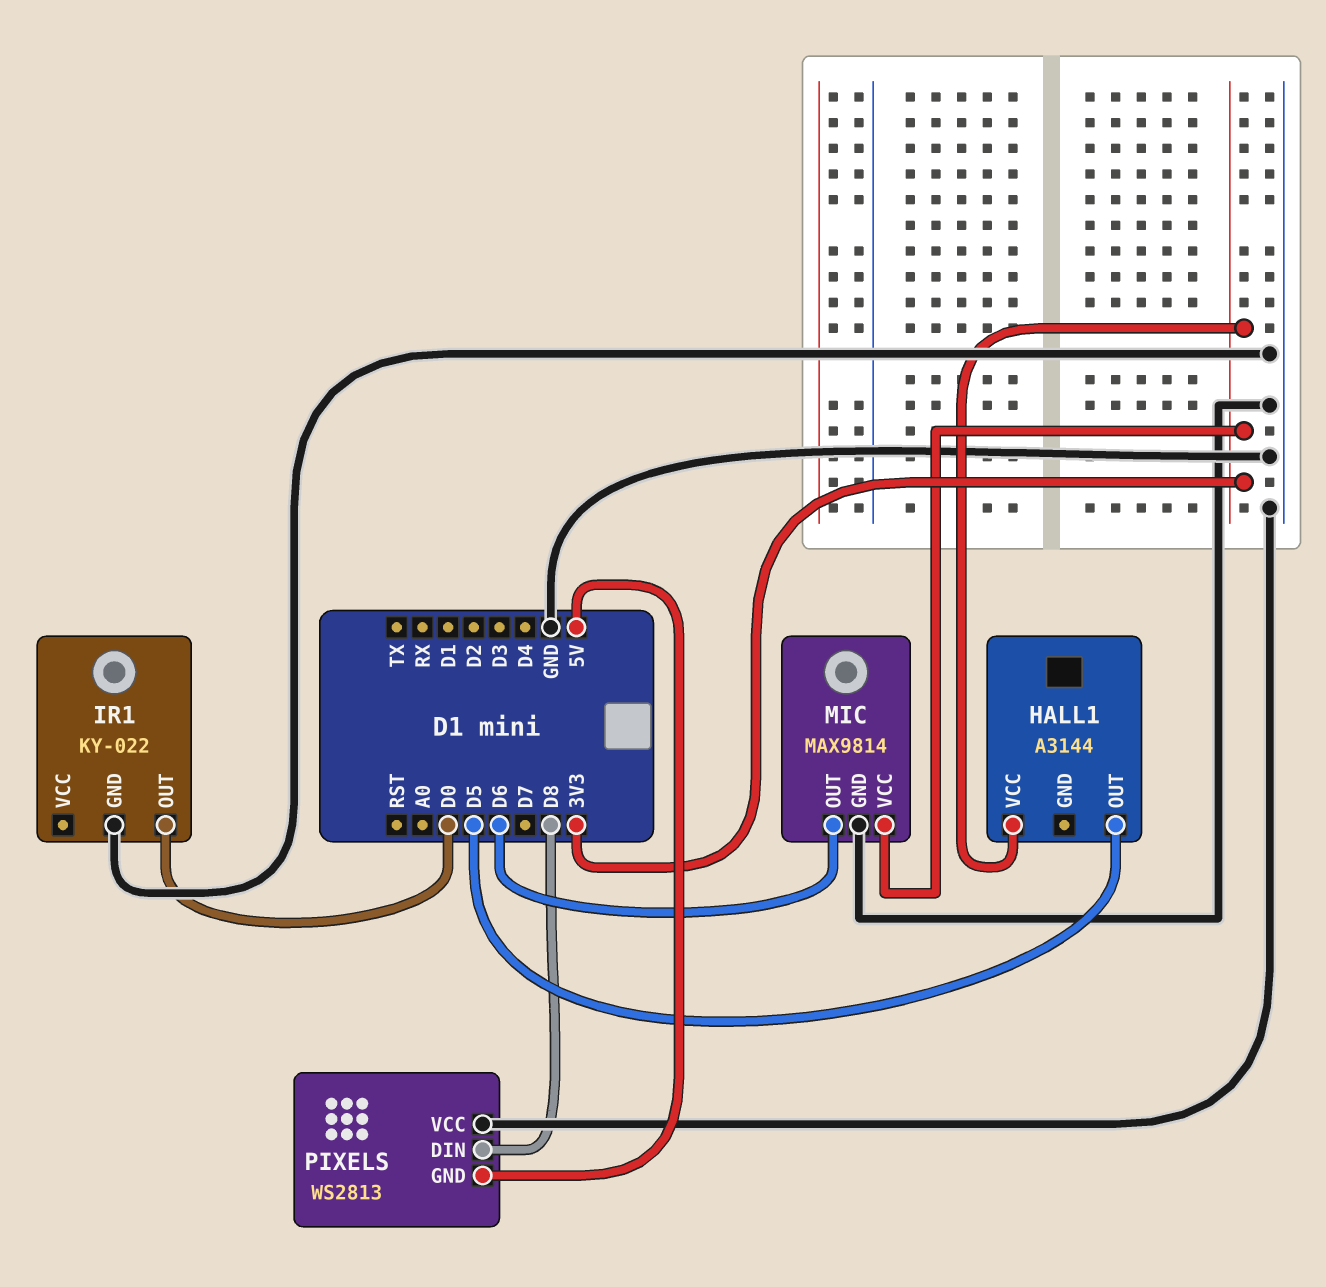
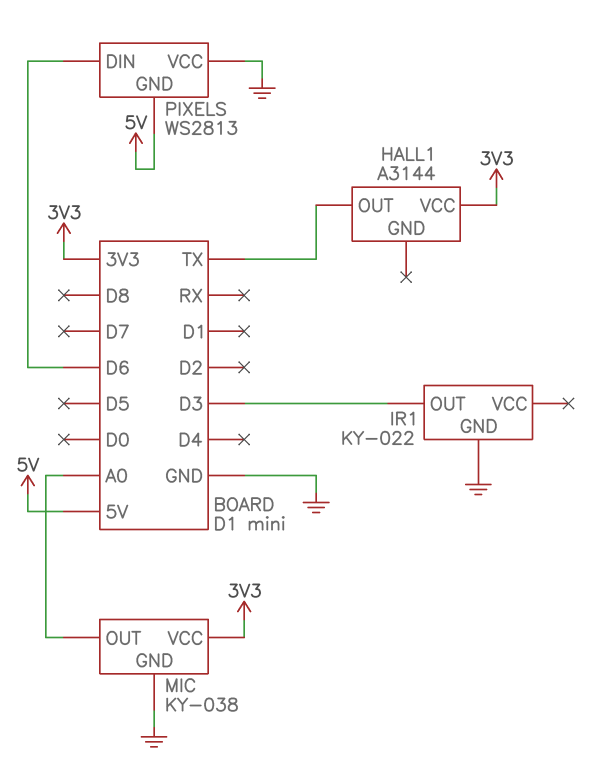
HALL1 pin OUT: D5 -> TX
IR1 pin OUT: D0 -> D3
MIC: MAX9814 -> KY-038
MIC pin OUT: D6 -> A0
PIXELS pin DIN: D8 -> D6

